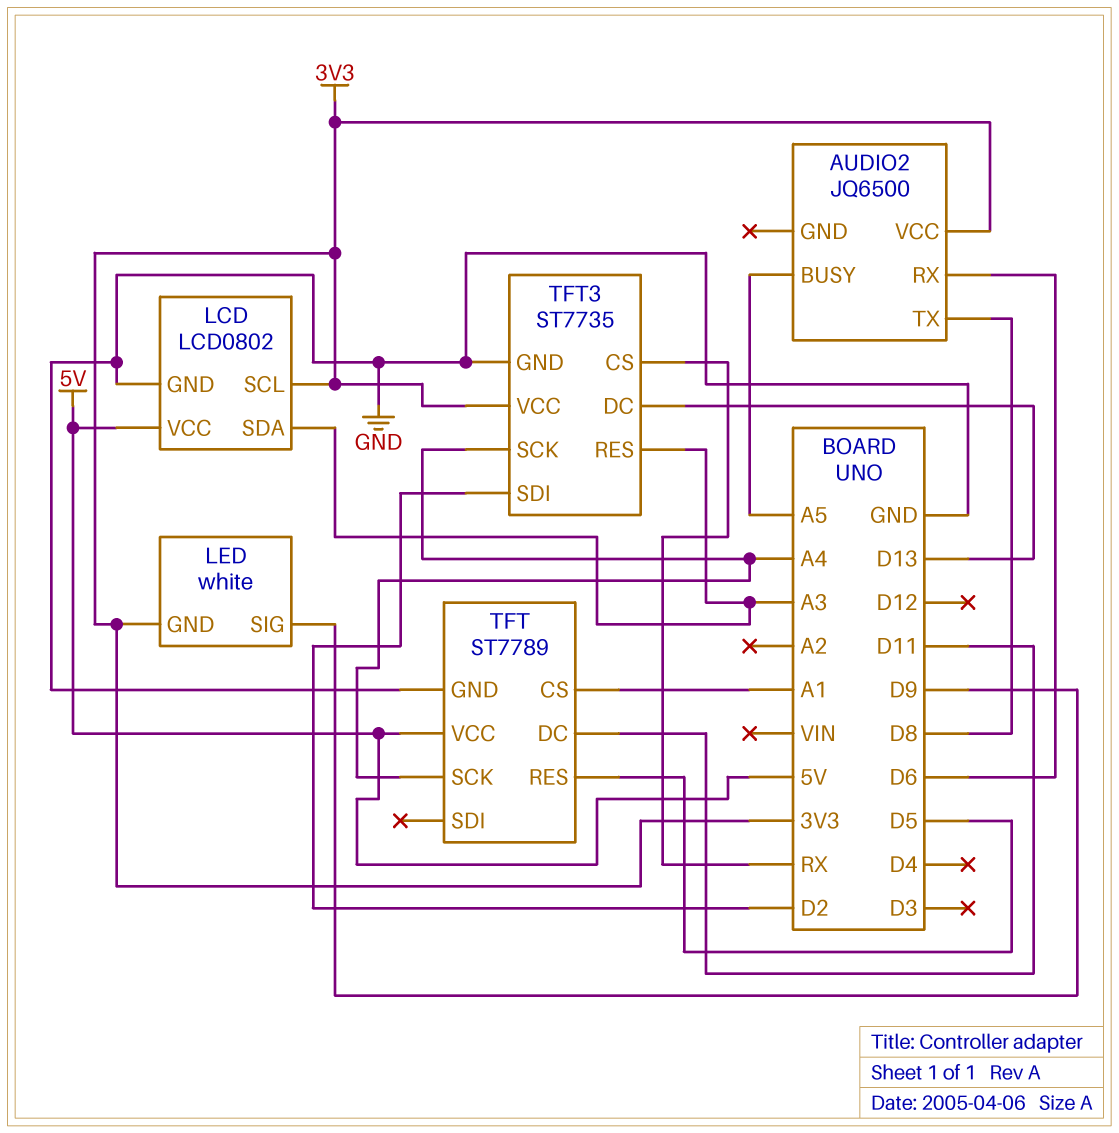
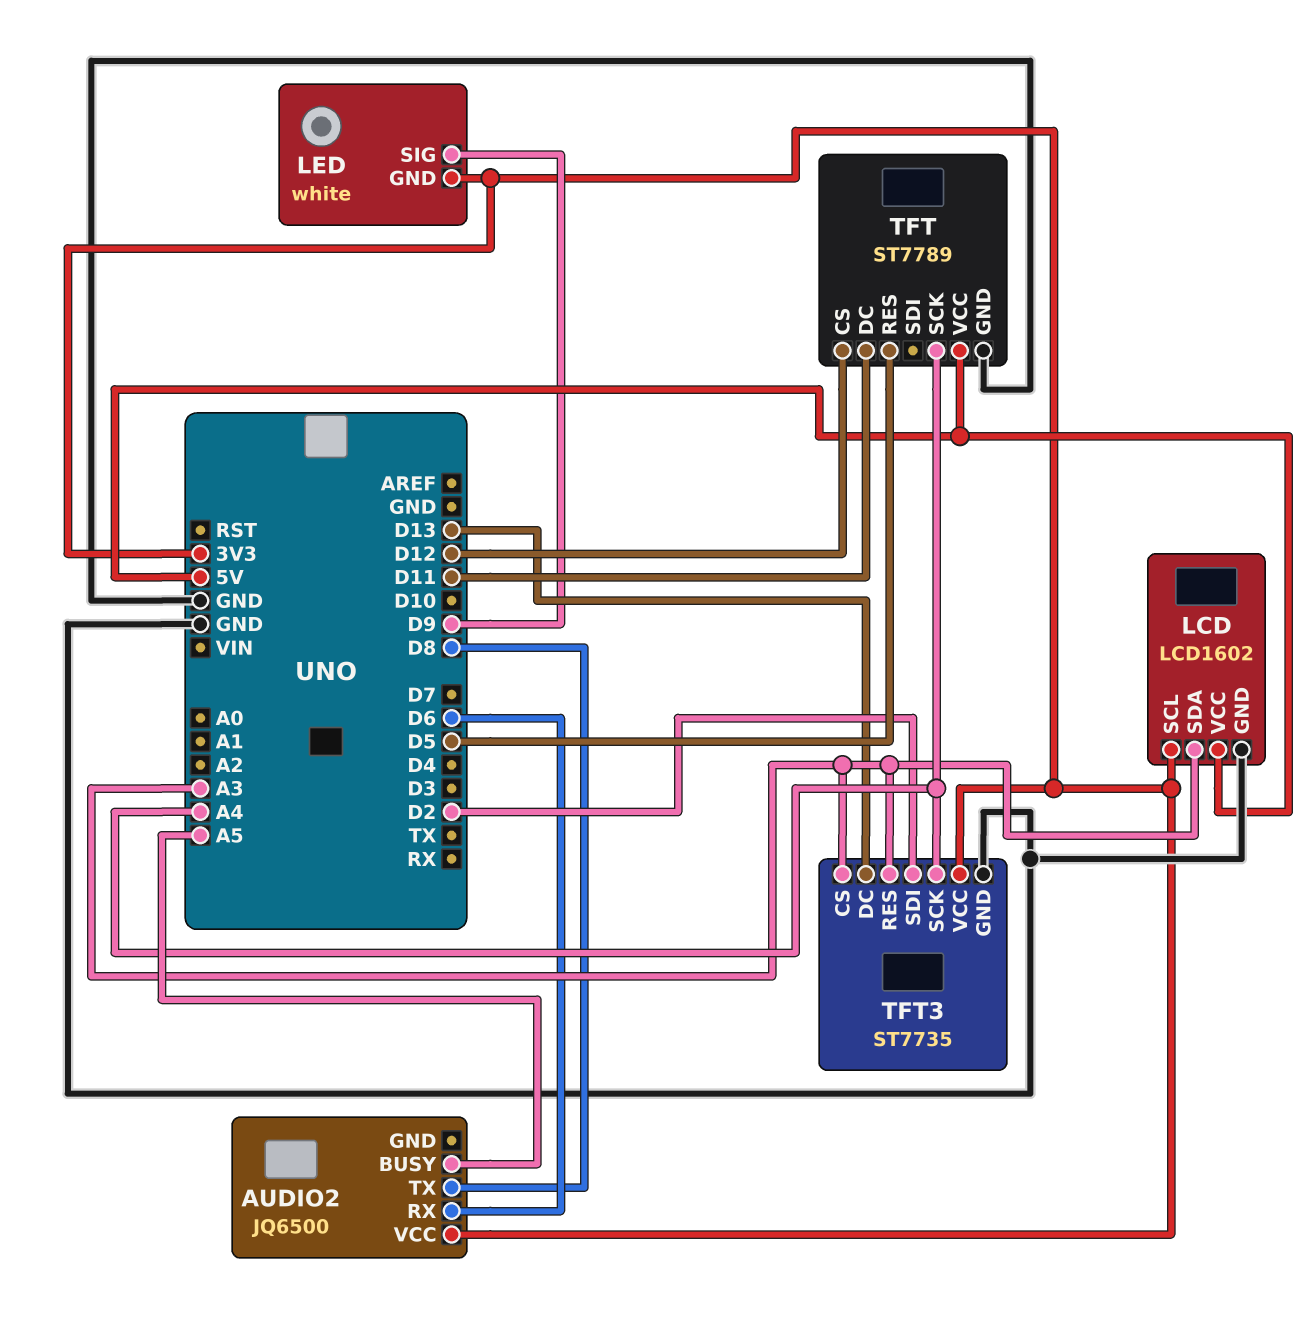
LCD: LCD0802 -> LCD1602
TFT pin CS: A1 -> D12
TFT3 pin CS: RX -> A3

